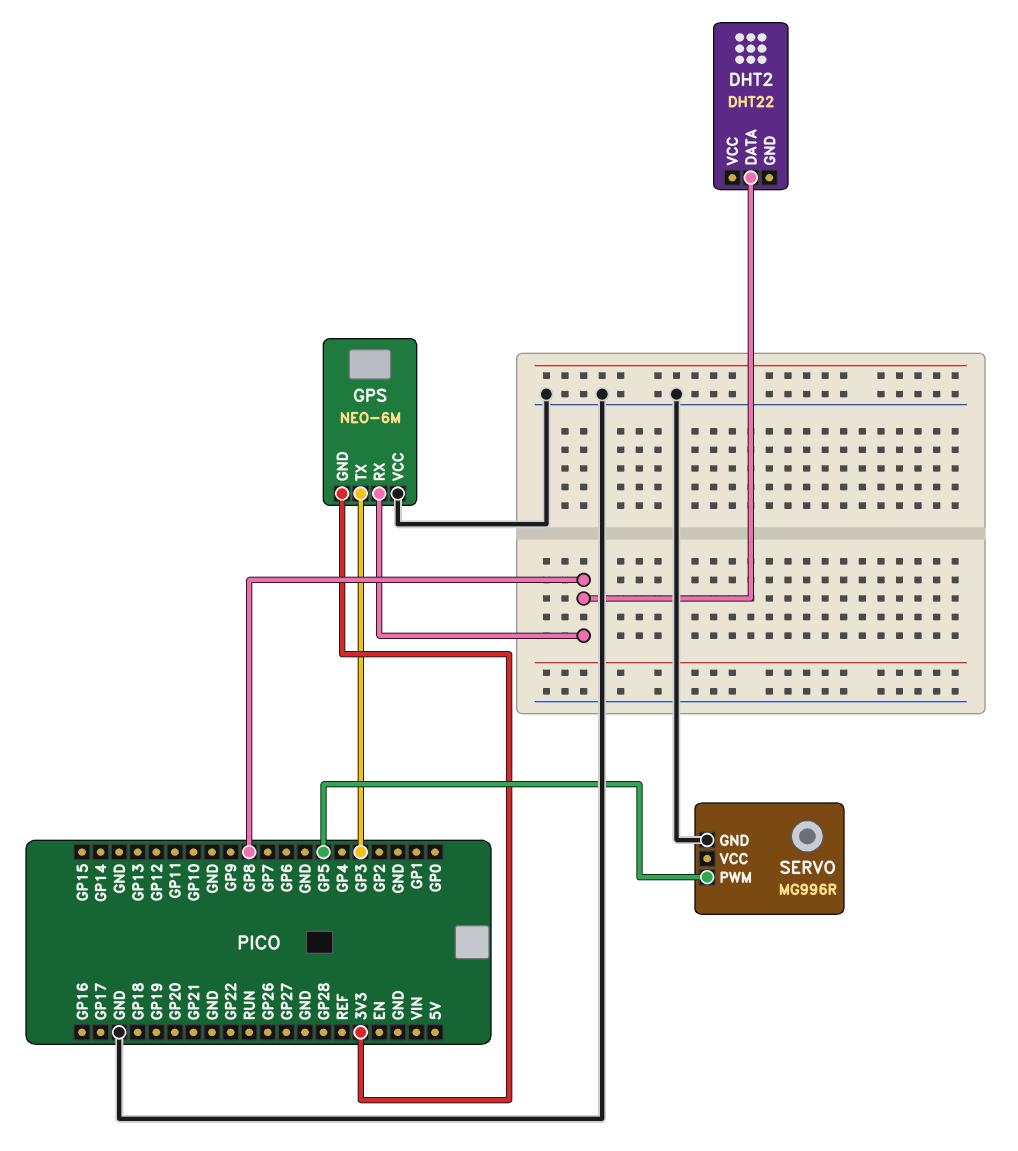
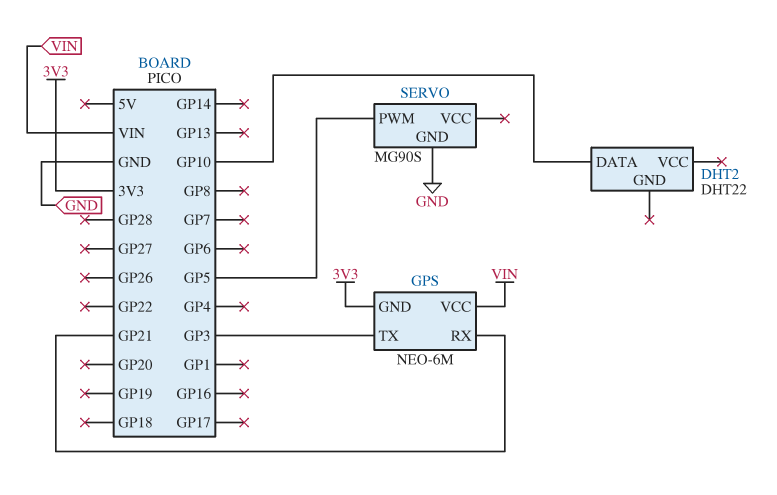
DHT2 pin DATA: GP8 -> GP10
GPS pin RX: GP8 -> GP21
GPS pin VCC: GND -> VIN
SERVO: MG996R -> MG90S

